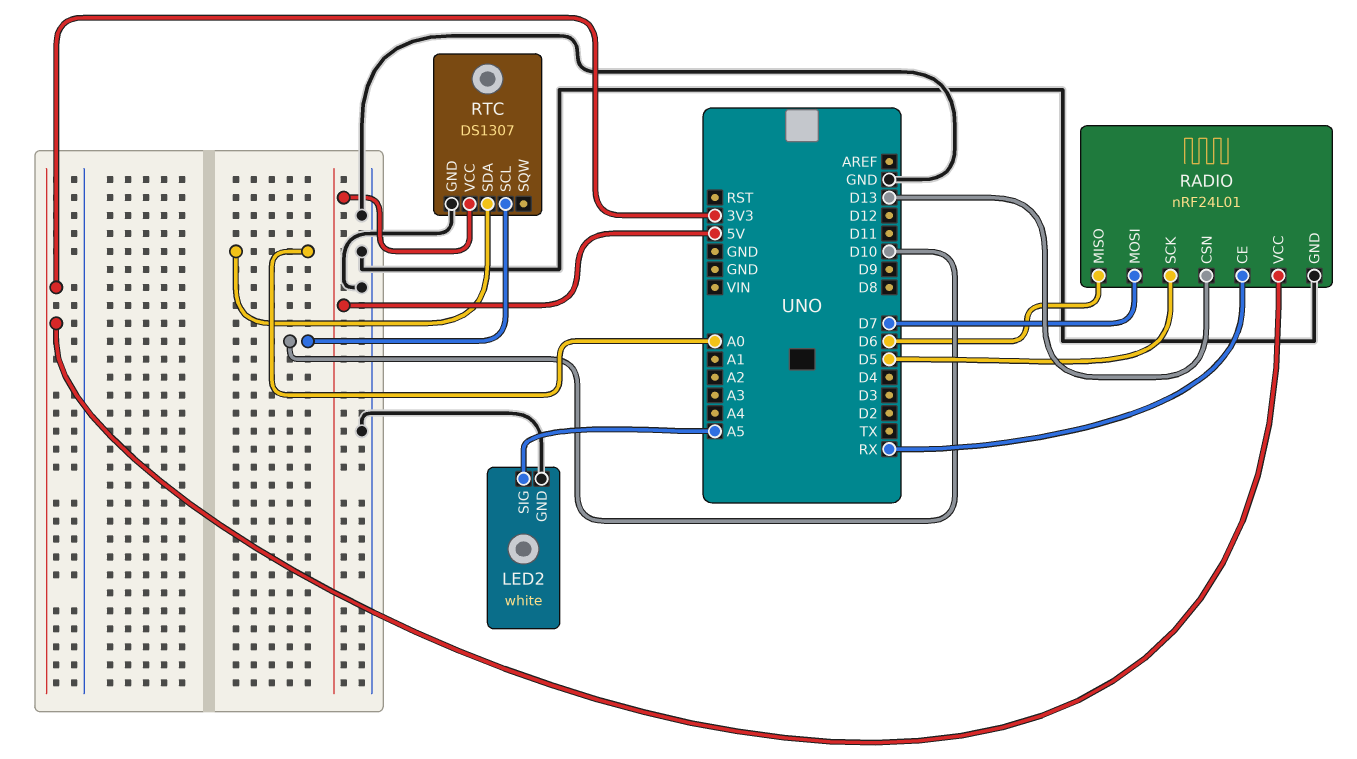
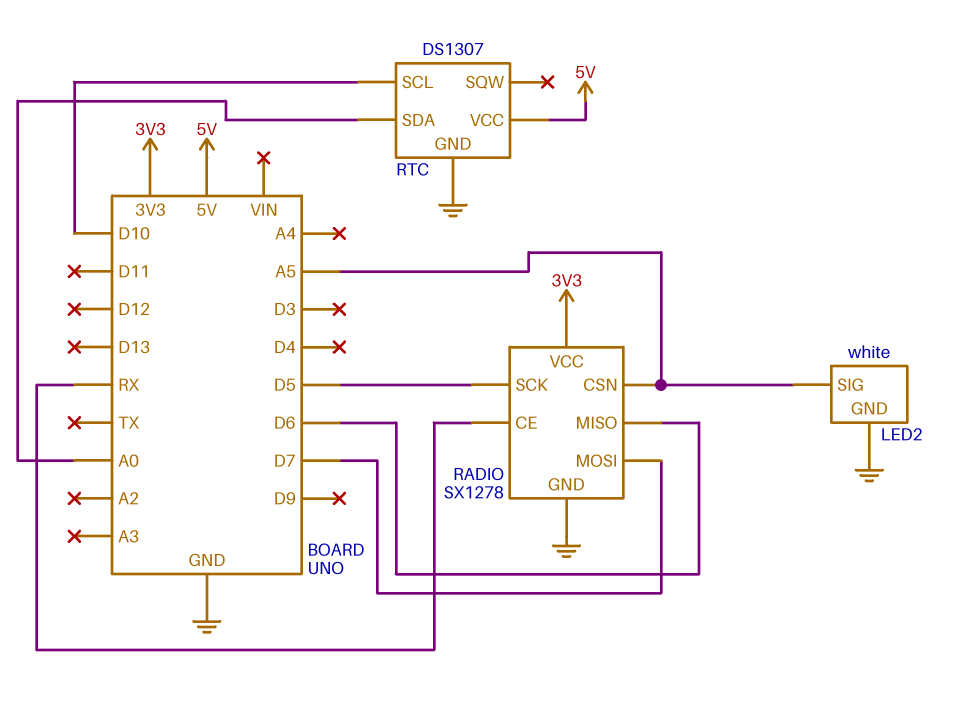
RADIO: nRF24L01 -> SX1278
RADIO pin CSN: D13 -> A5

